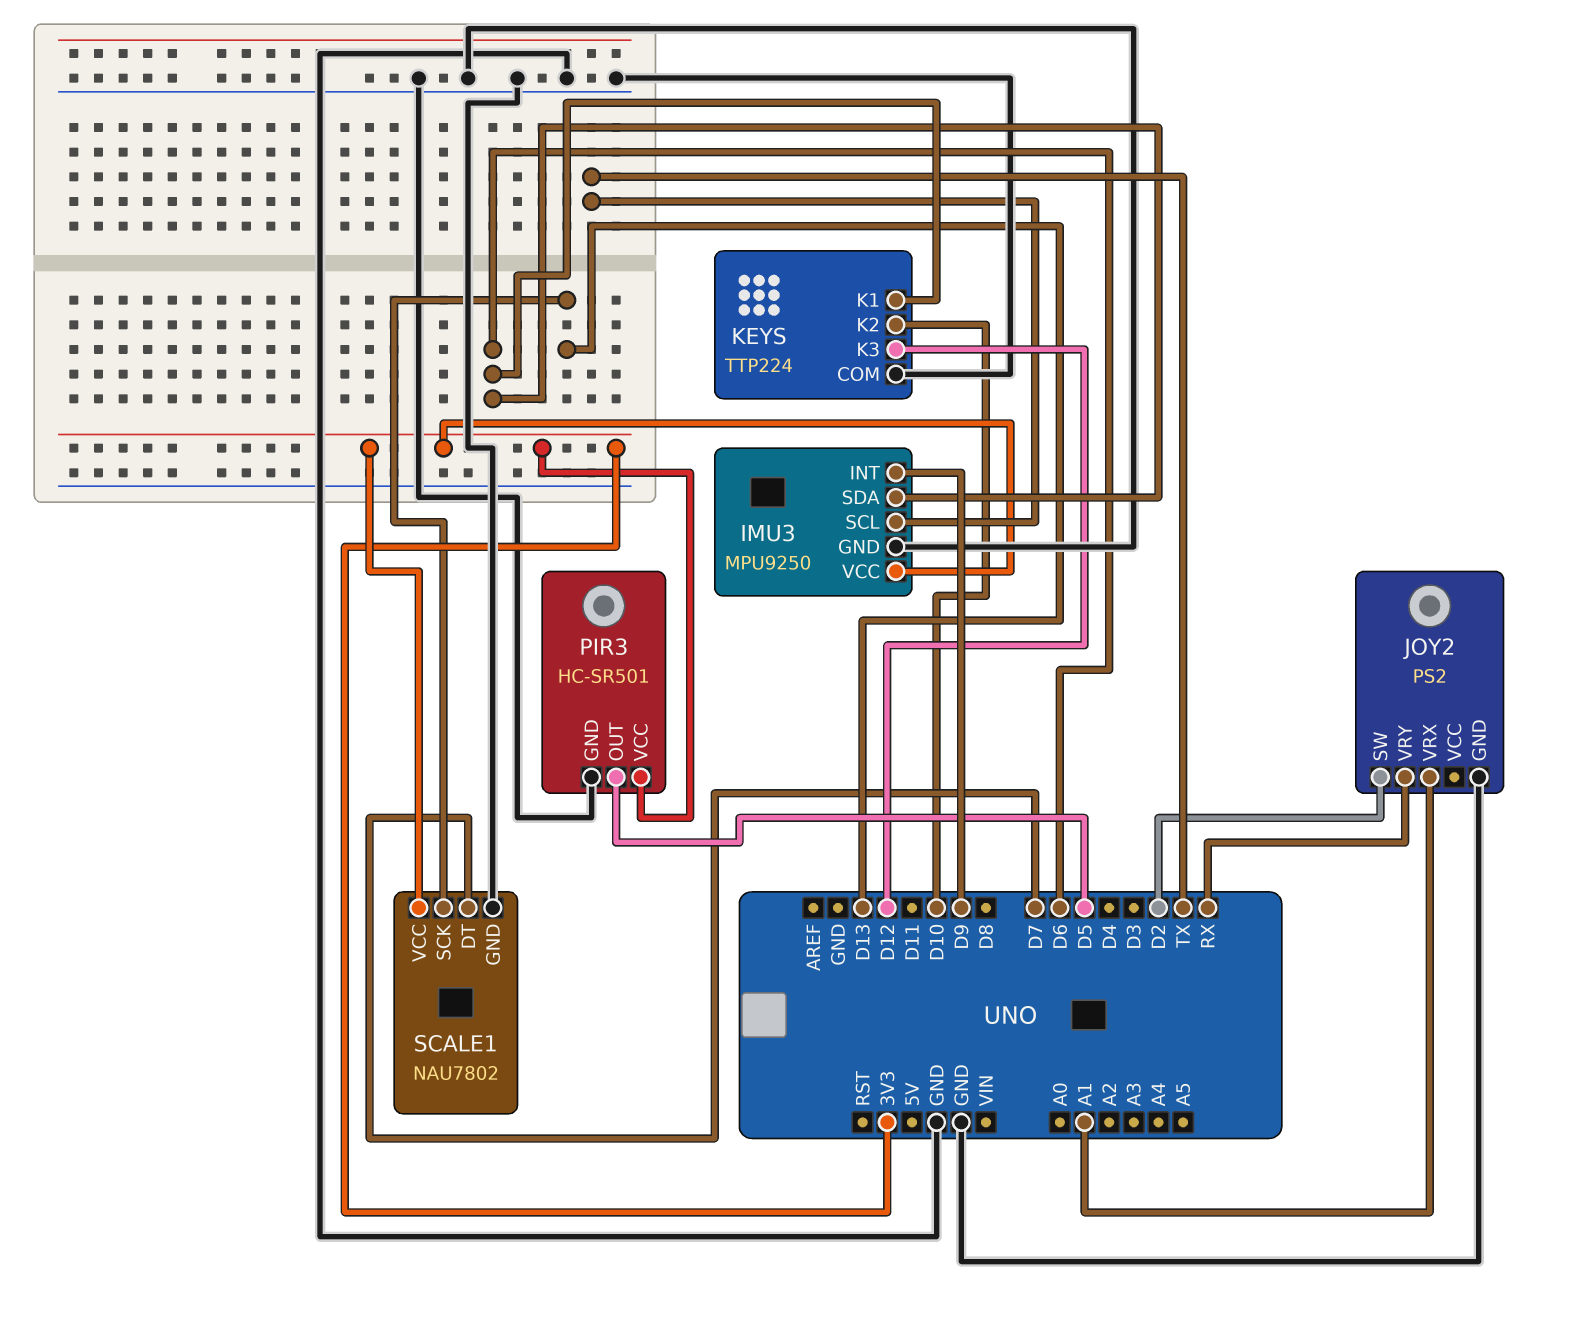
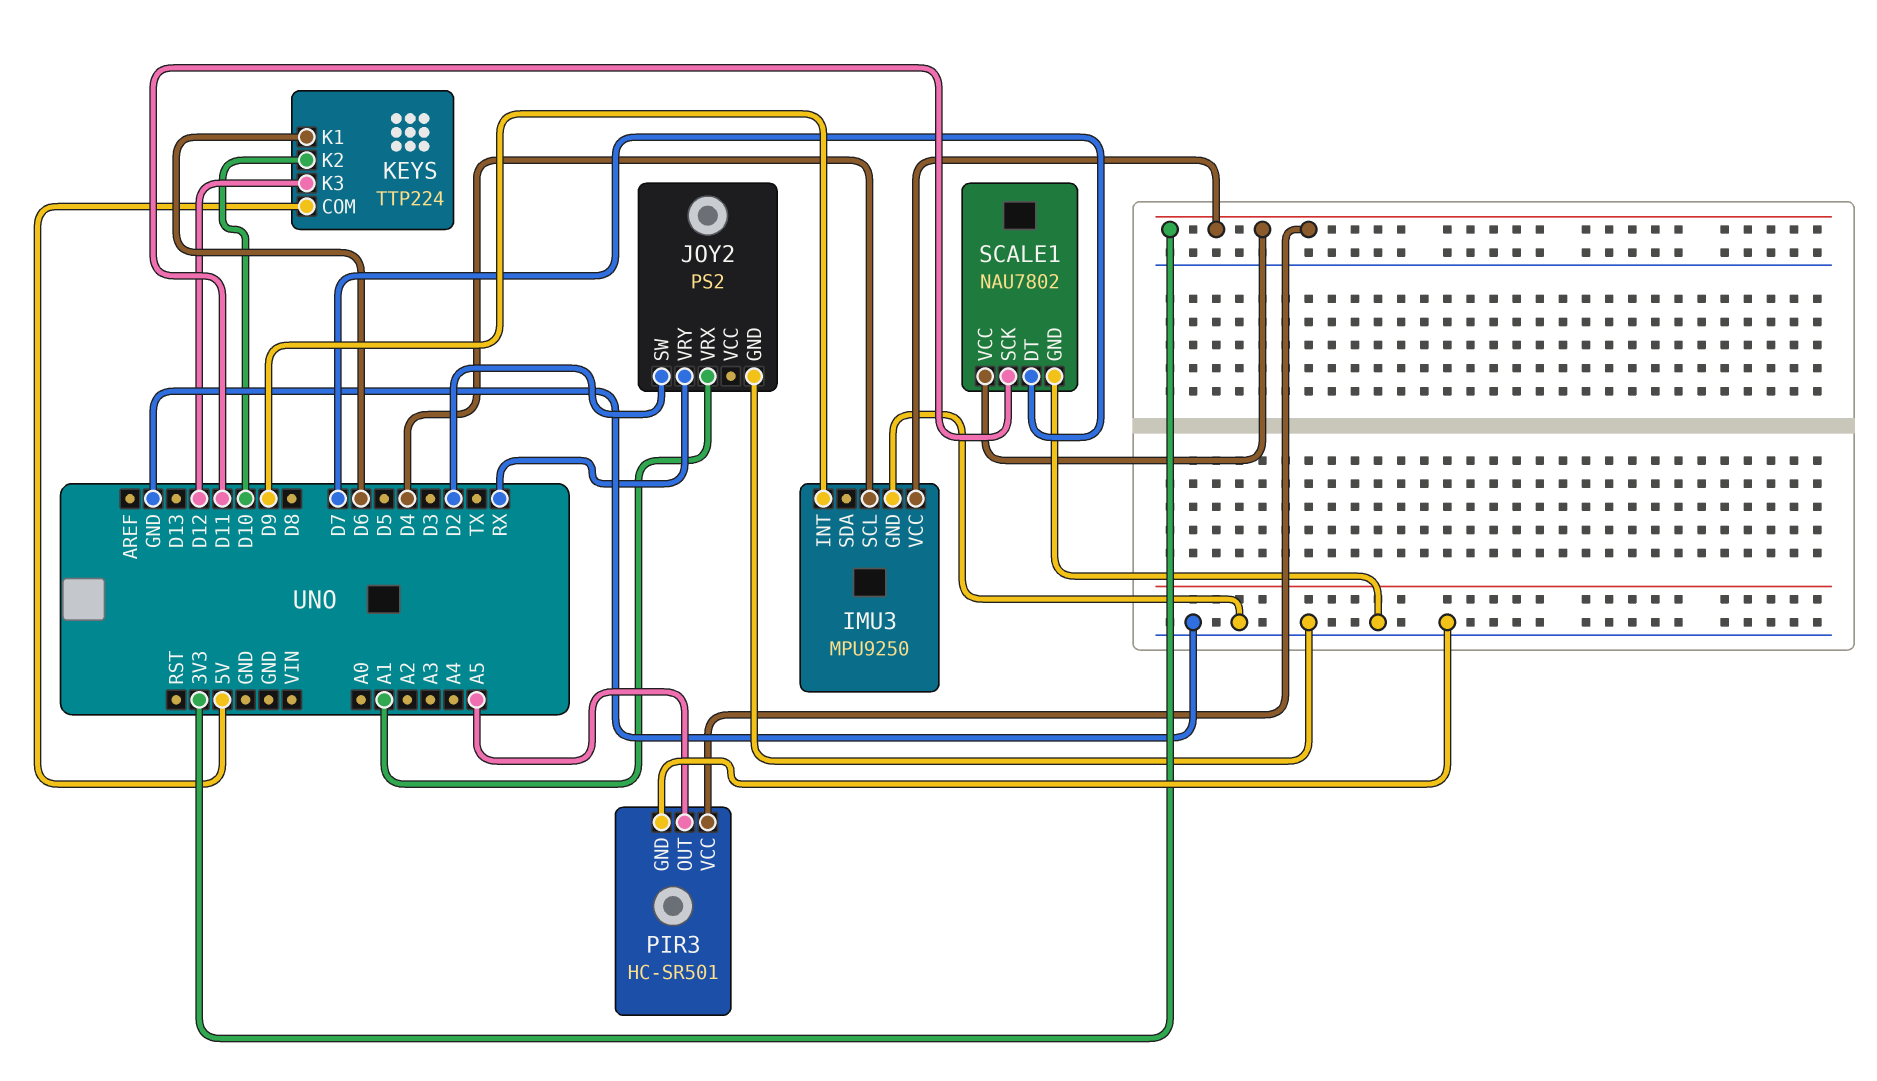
IMU3 pin SCL: TX -> D4
IMU3 pin SDA: D6 -> none
KEYS pin COM: GND -> 5V
PIR3 pin OUT: D5 -> A5
SCALE1 pin SCK: D13 -> D11

